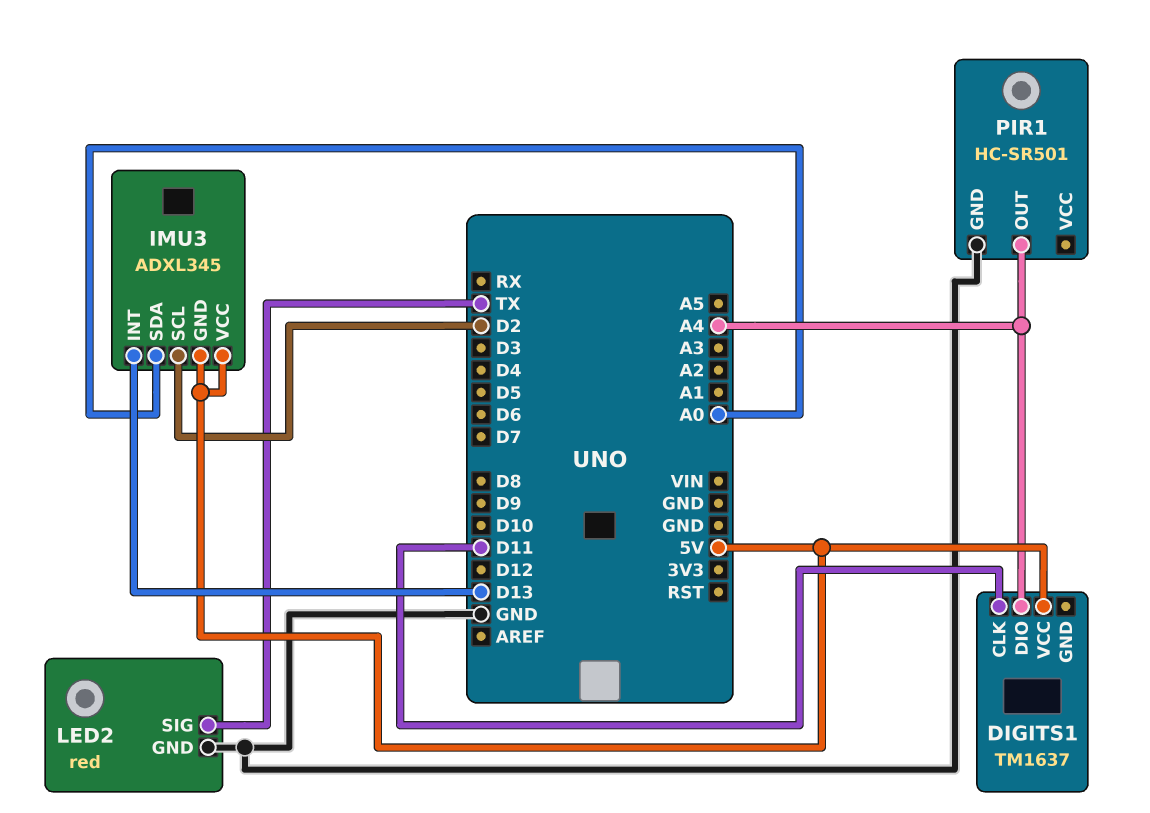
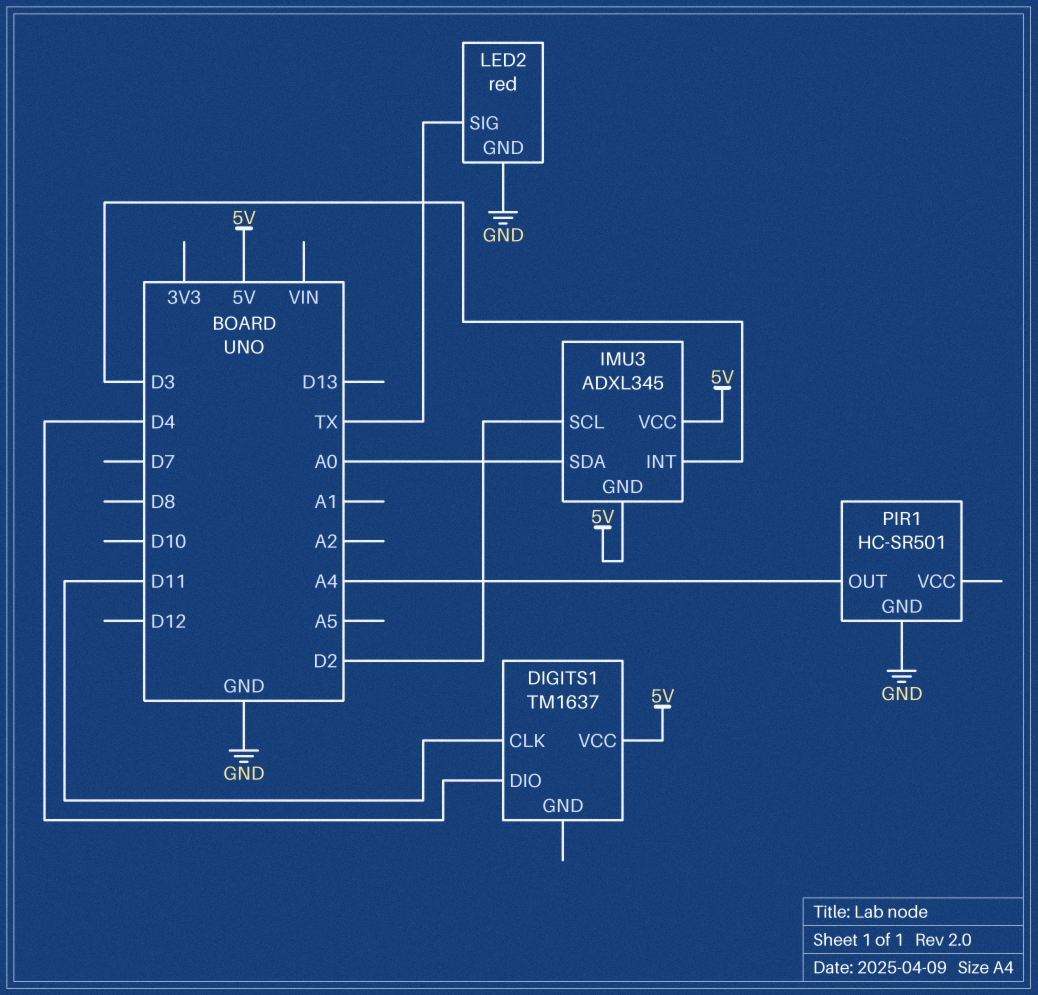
DIGITS1 pin DIO: A4 -> D4
IMU3 pin INT: D13 -> D3

